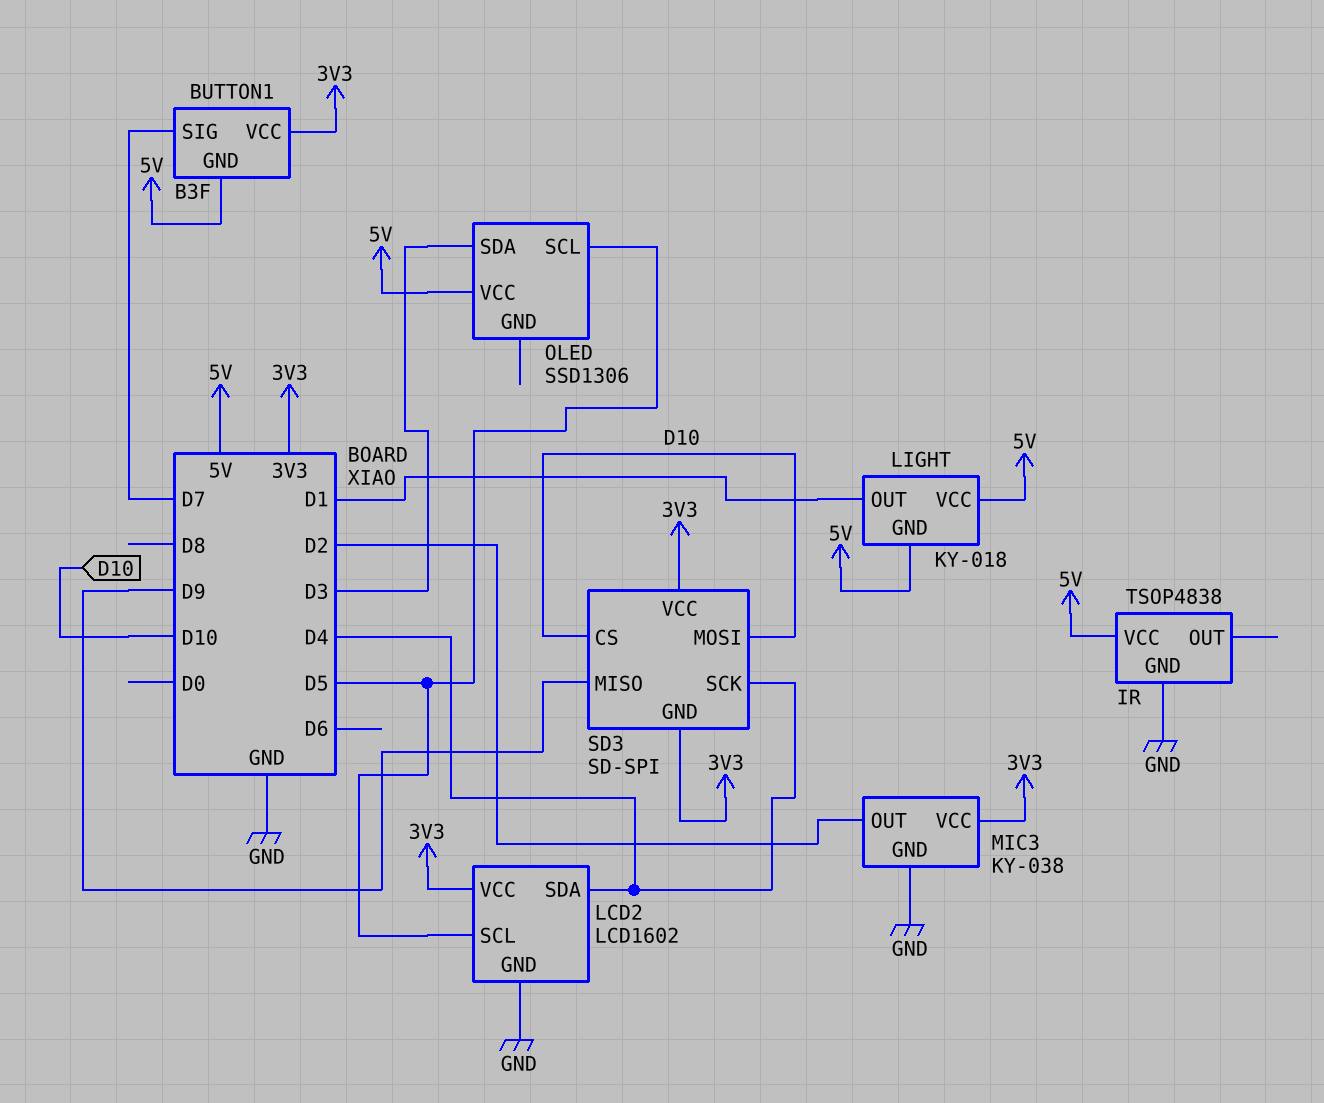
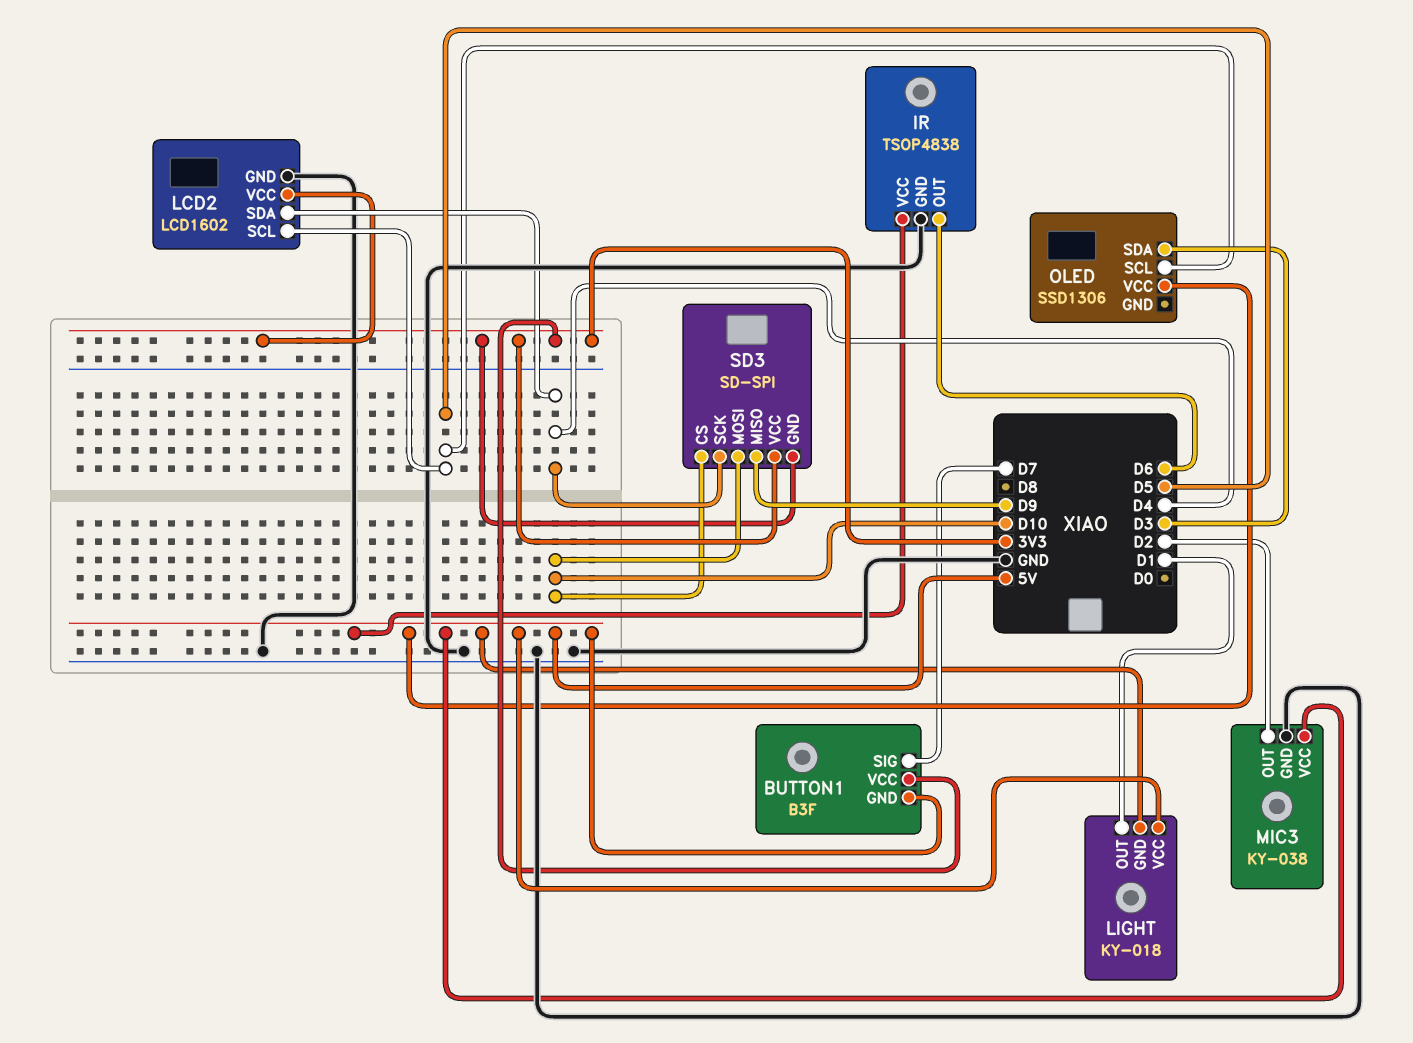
IR pin OUT: none -> D6
MIC3 pin VCC: 3V3 -> 5V

